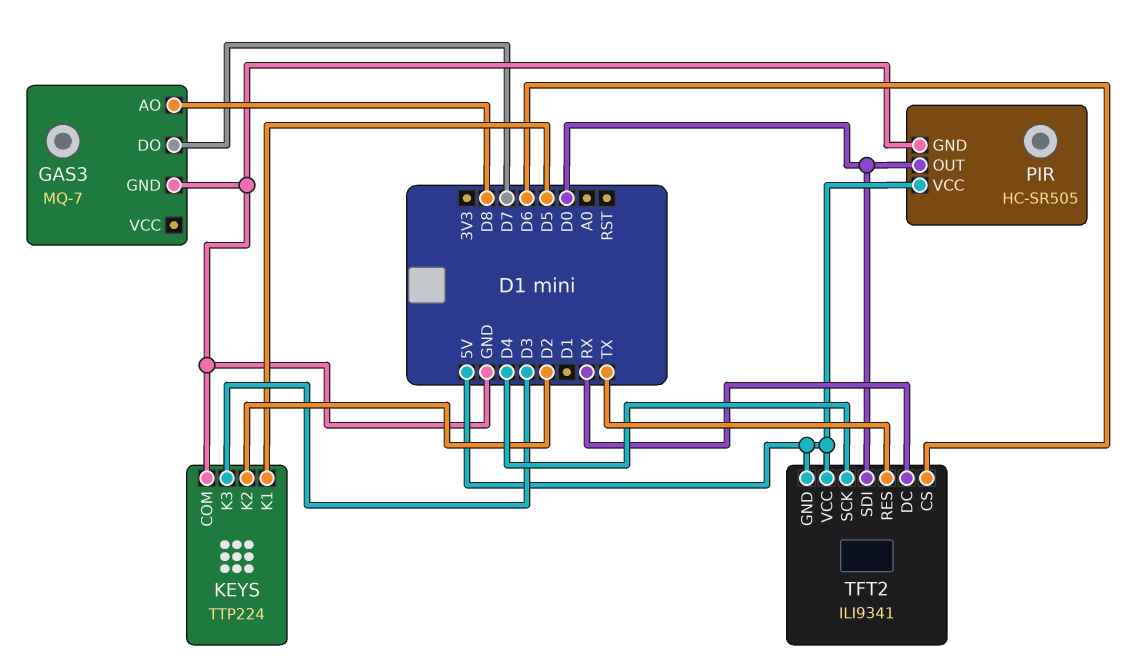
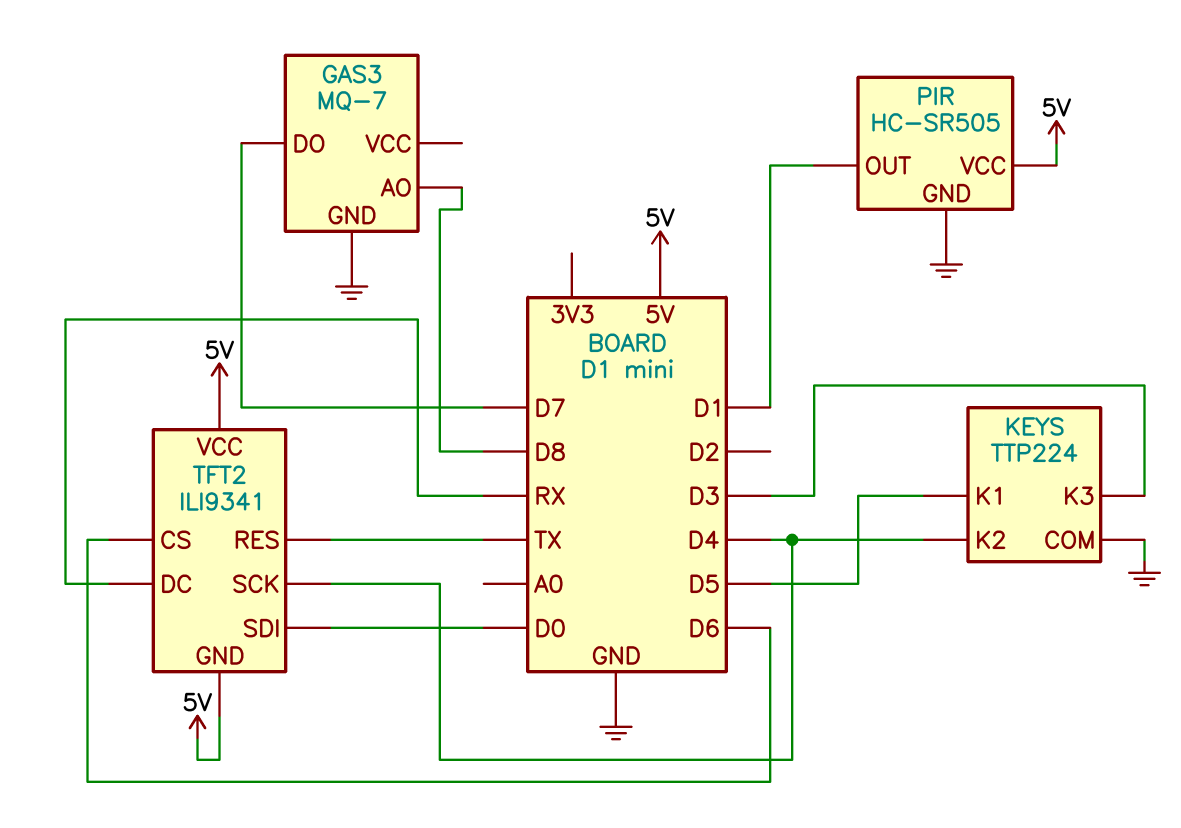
KEYS pin K2: D2 -> D4
PIR pin OUT: D0 -> D1

